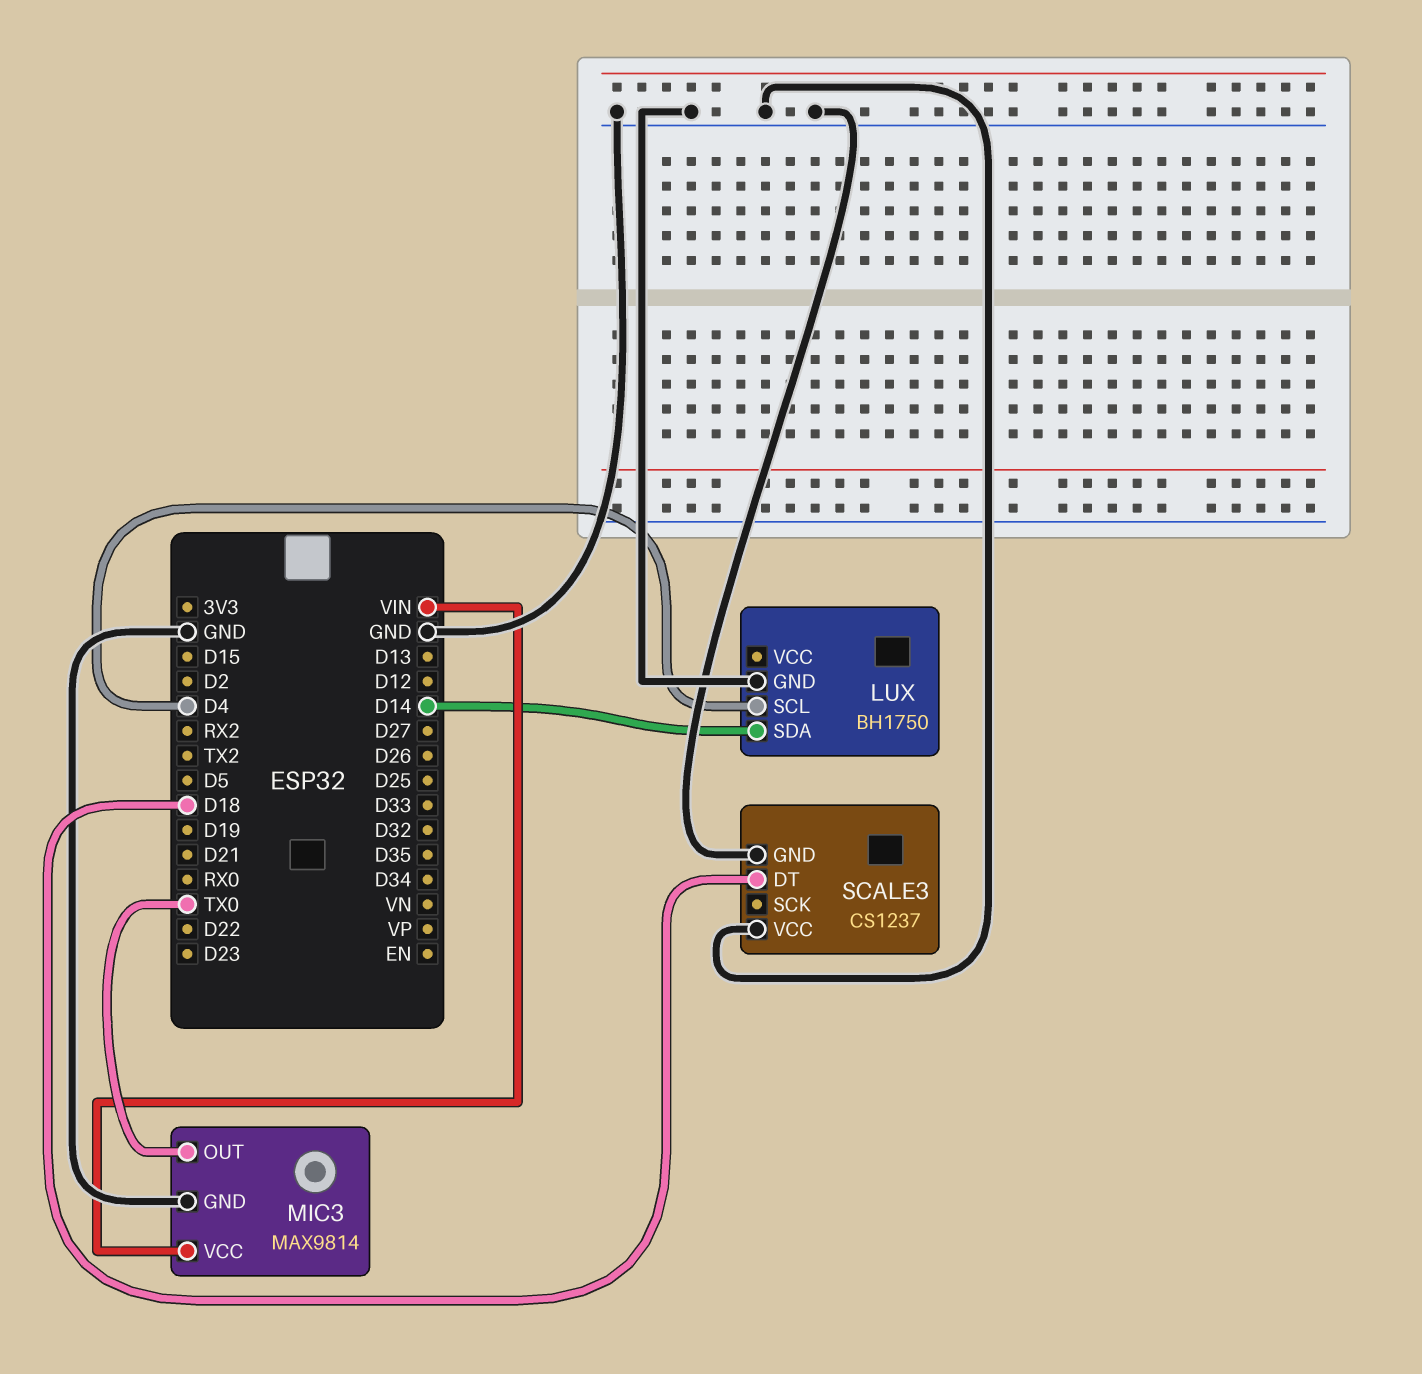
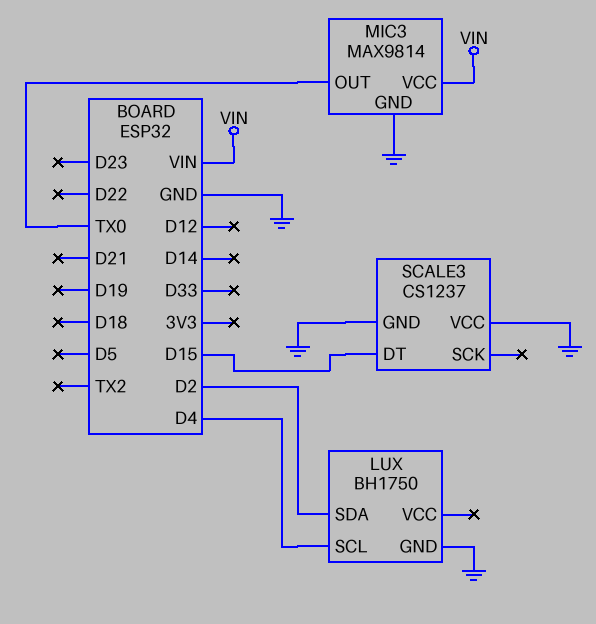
LUX pin SDA: D14 -> D2
SCALE3 pin DT: D18 -> D15

